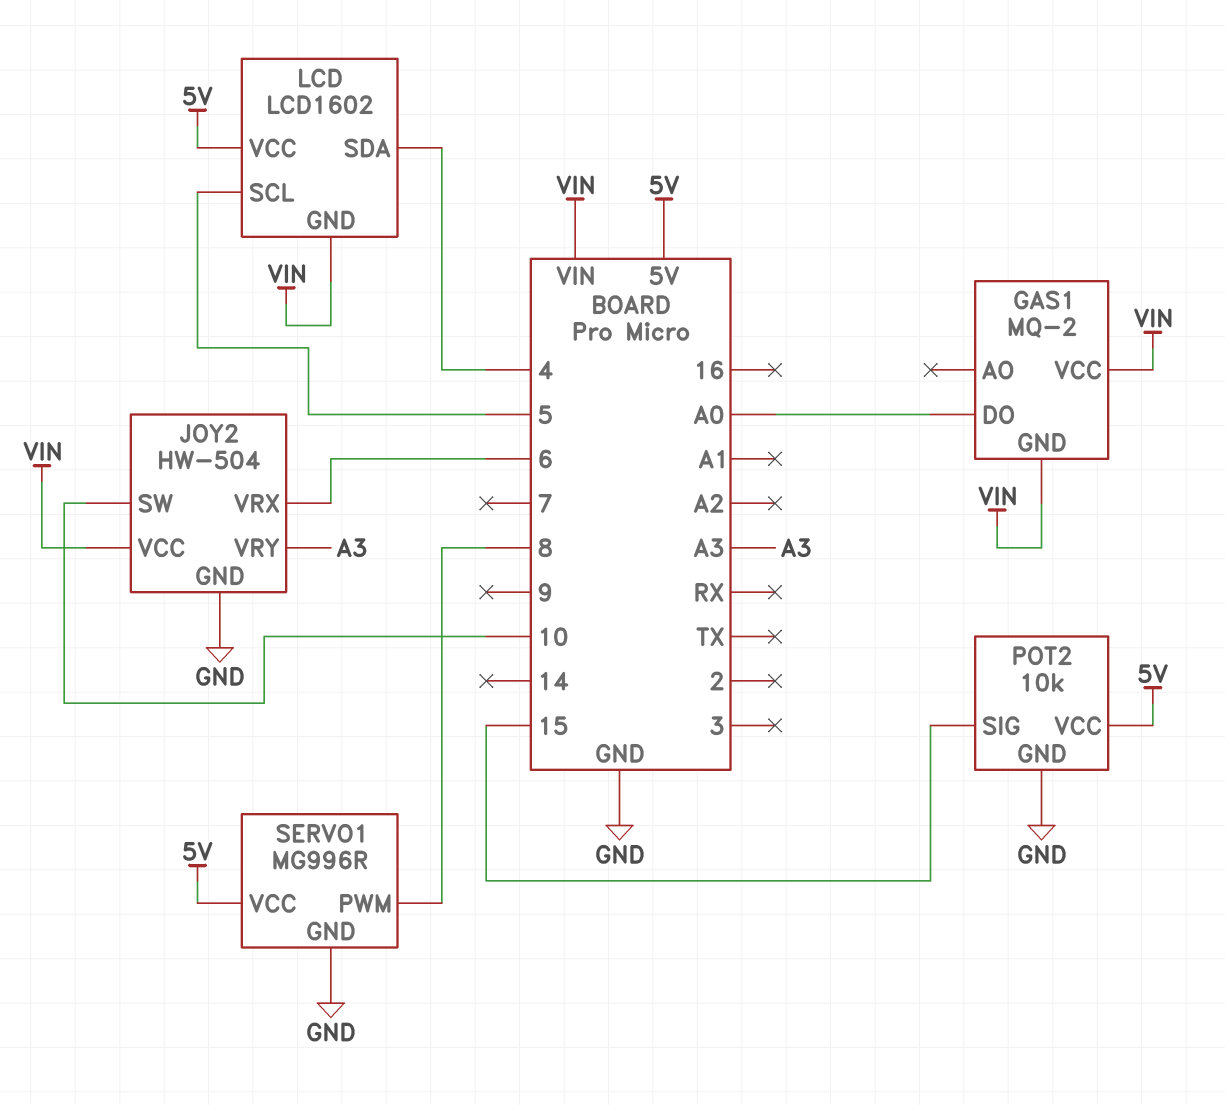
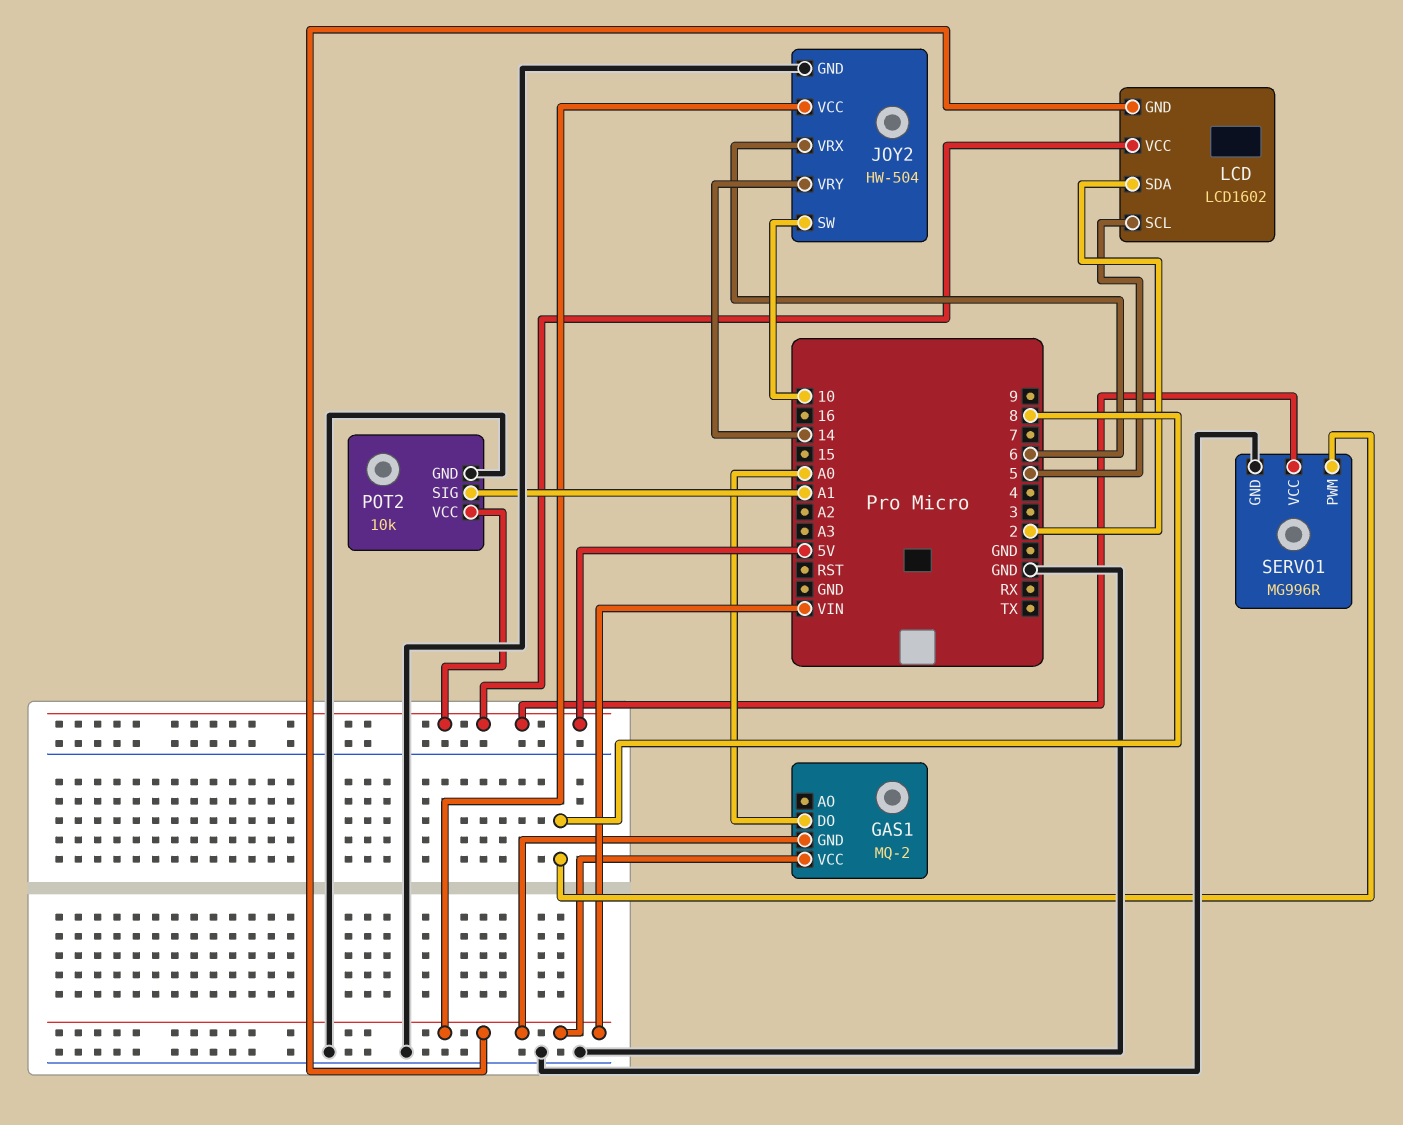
JOY2 pin VRY: A3 -> 14
LCD pin SDA: 4 -> 2
POT2 pin SIG: 15 -> A1

